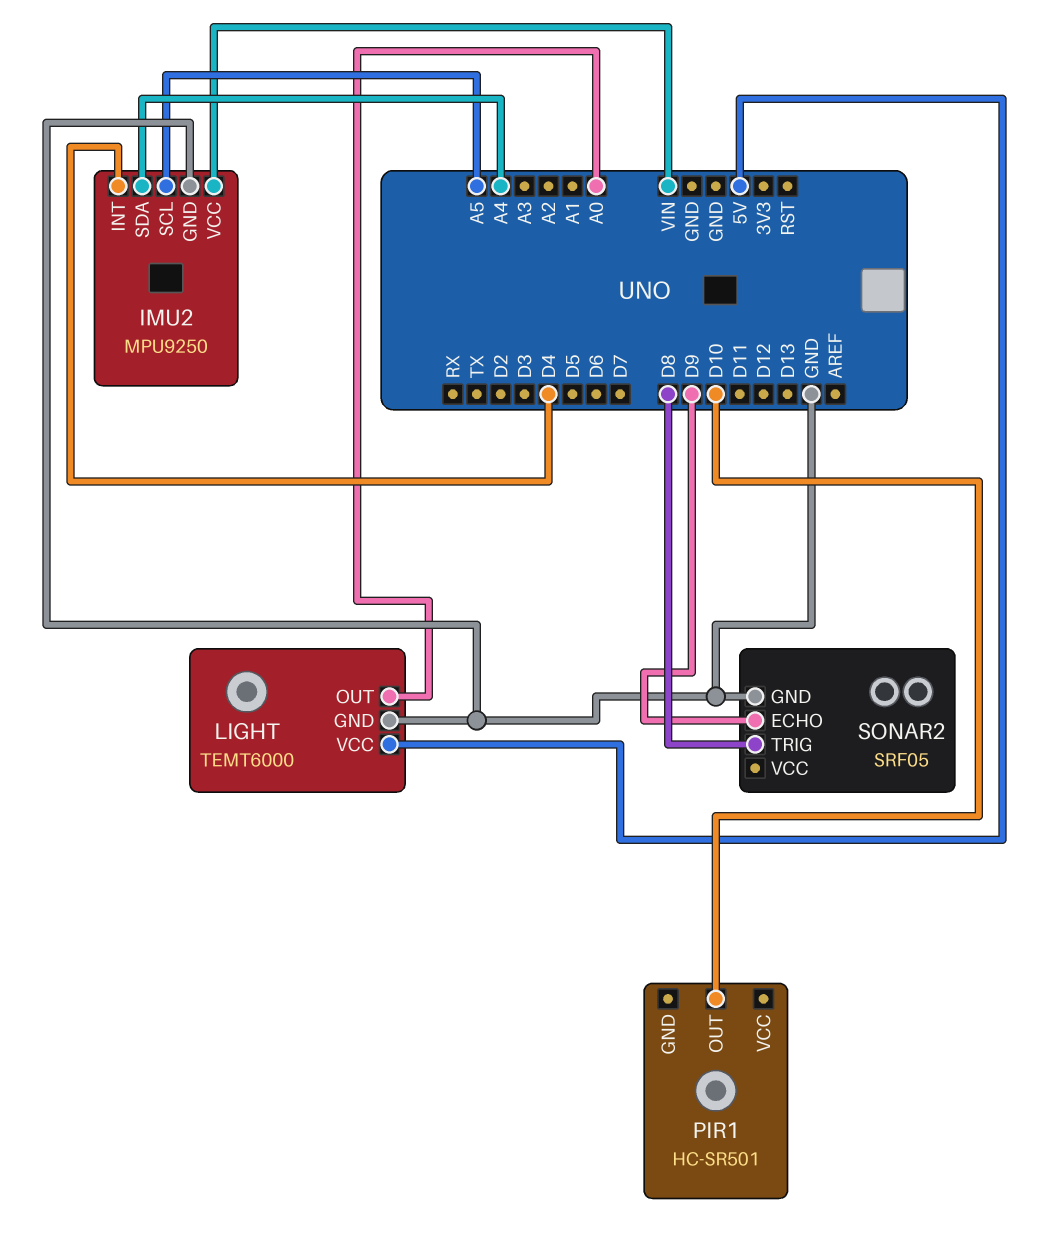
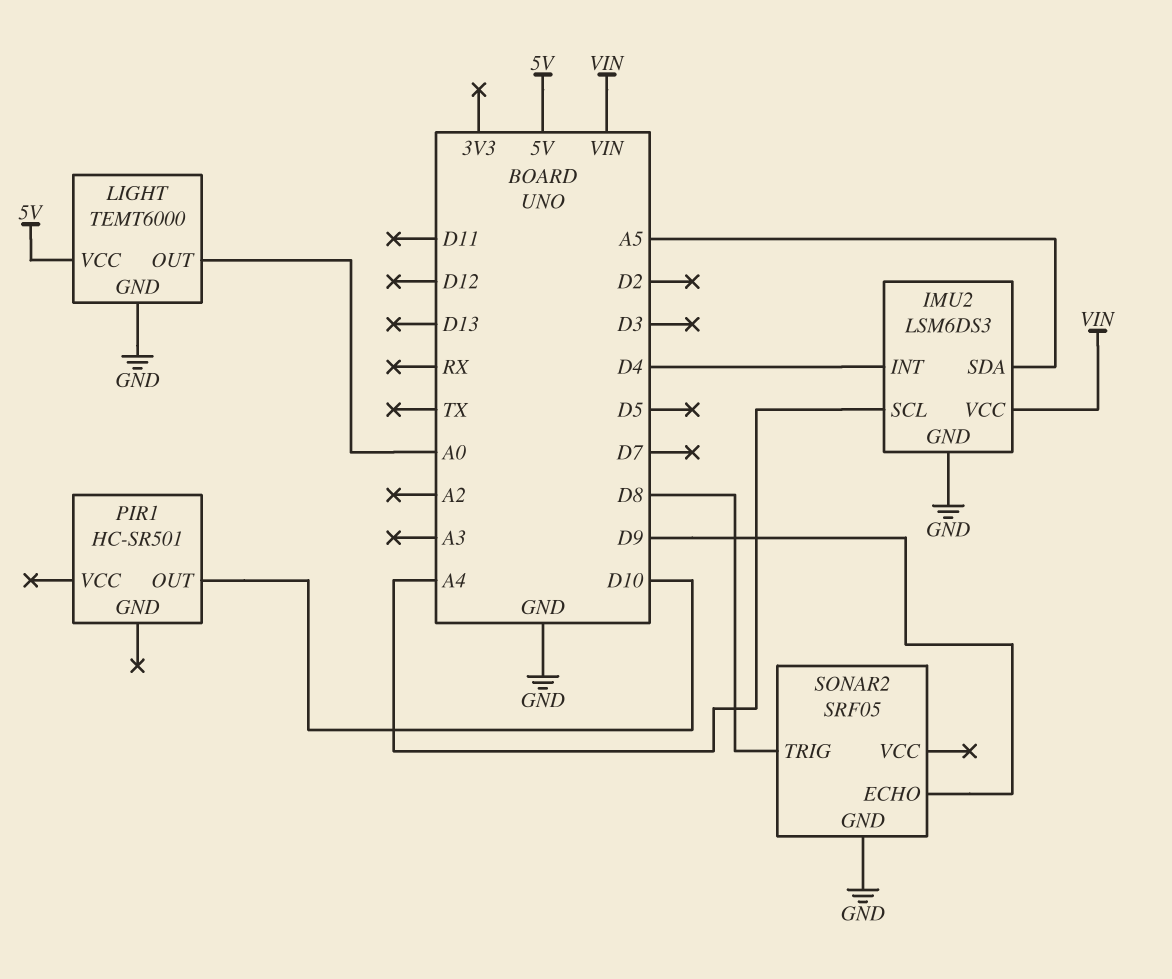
IMU2: MPU9250 -> LSM6DS3
IMU2 pin SCL: A5 -> A4
IMU2 pin SDA: A4 -> A5

